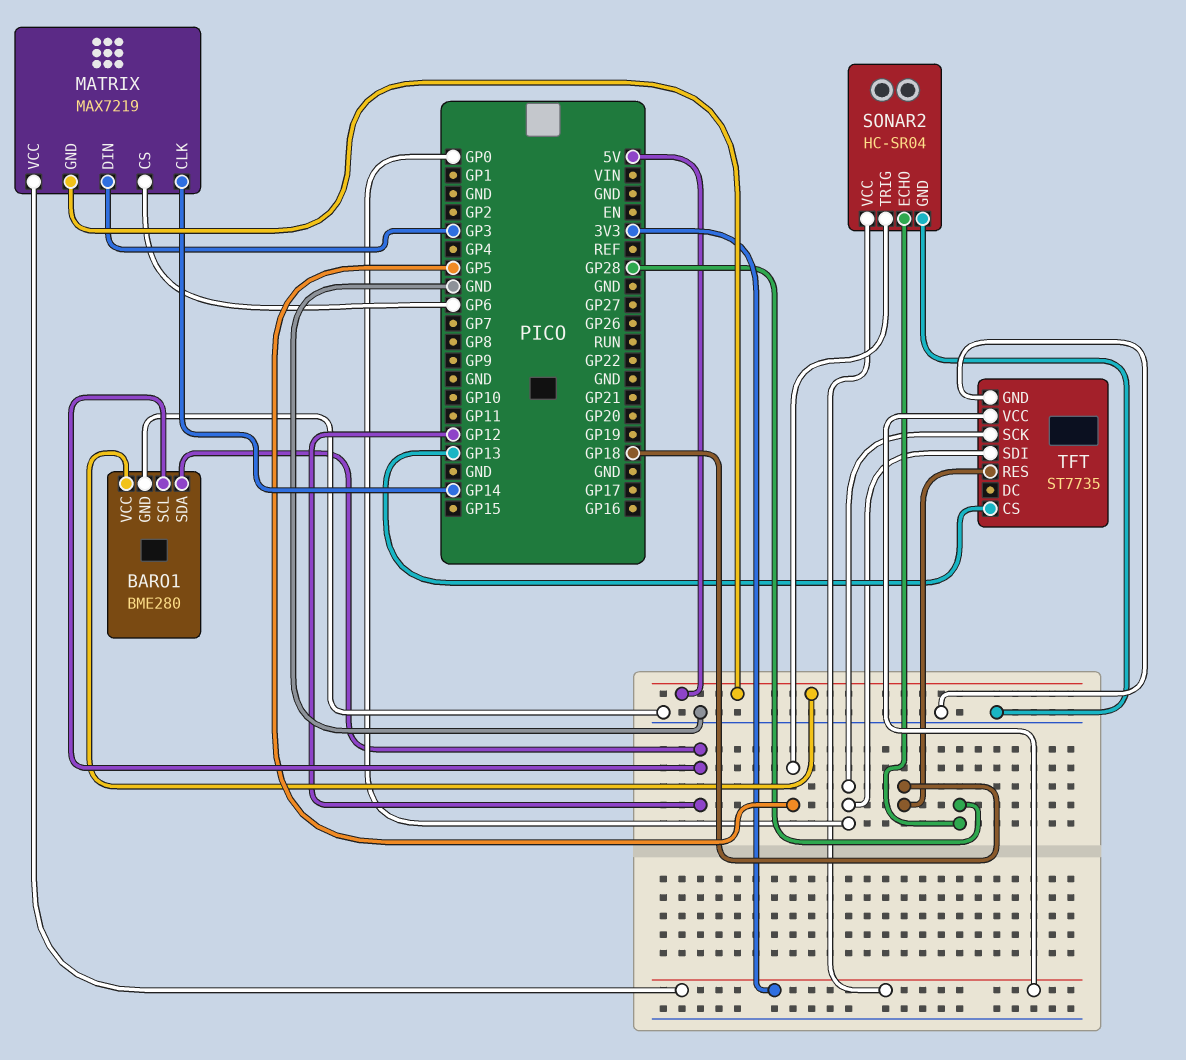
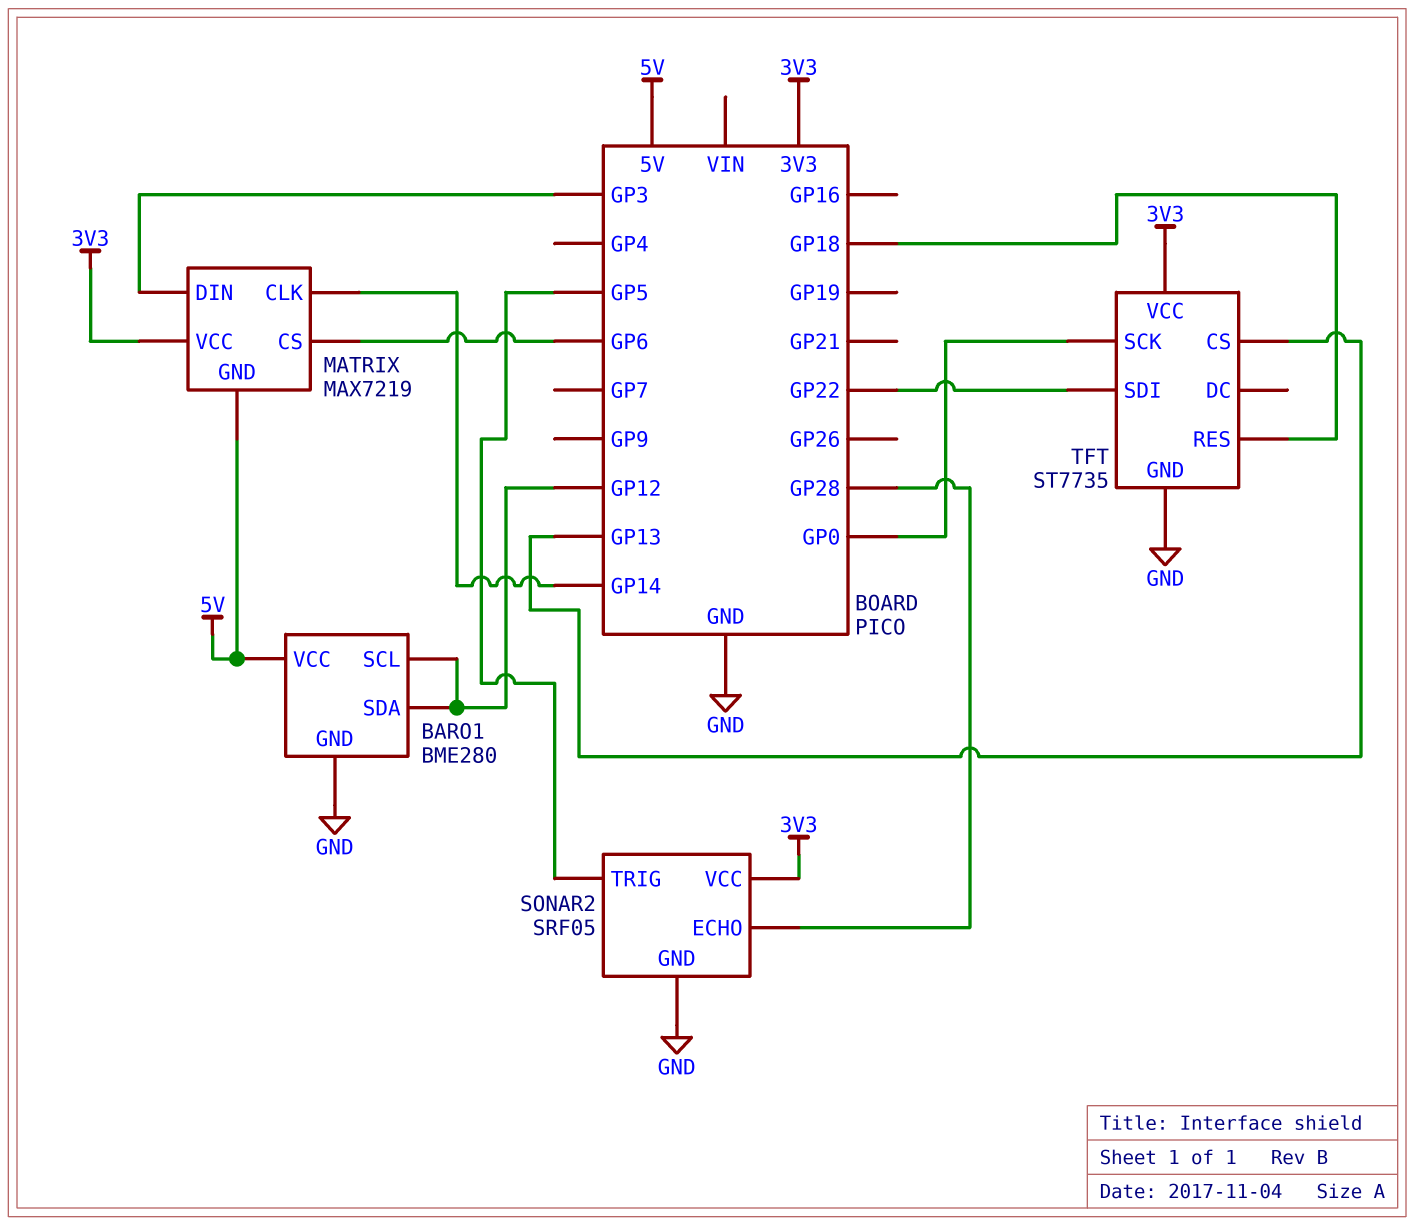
SONAR2: HC-SR04 -> SRF05
TFT pin SDI: GP0 -> GP22

